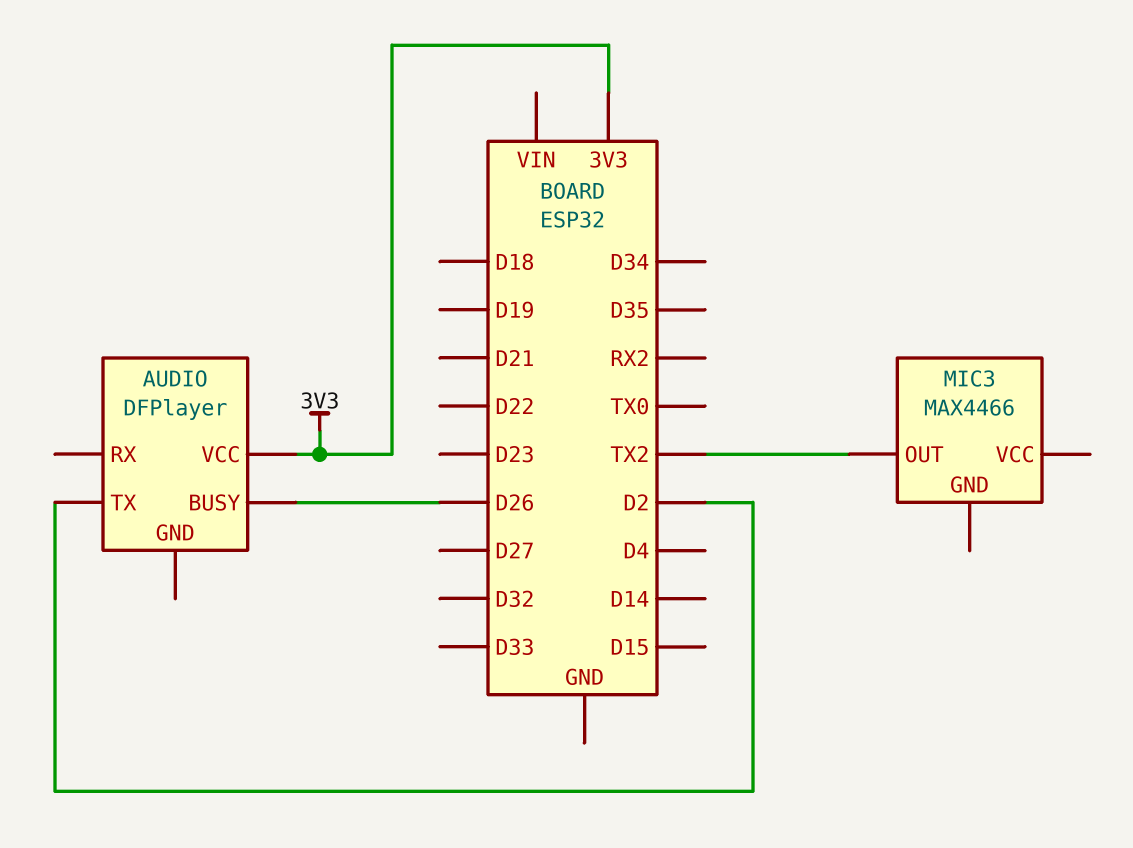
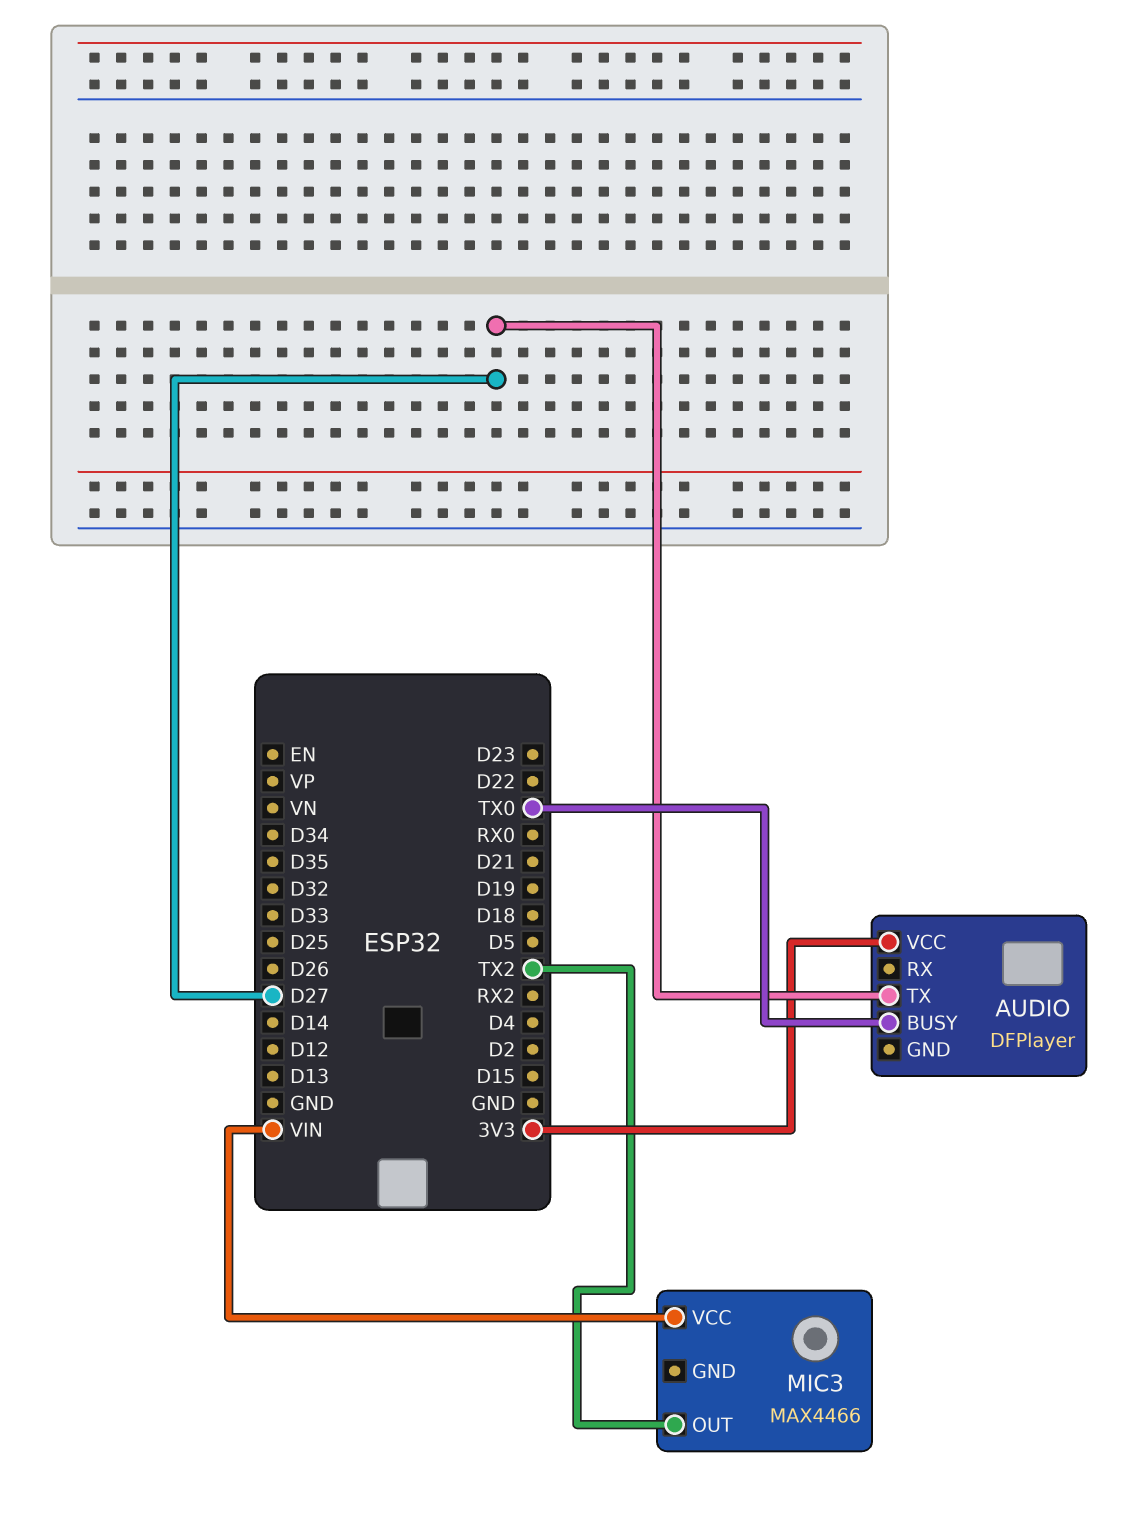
AUDIO pin BUSY: D26 -> TX0
AUDIO pin TX: D2 -> D27
MIC3 pin VCC: none -> VIN

